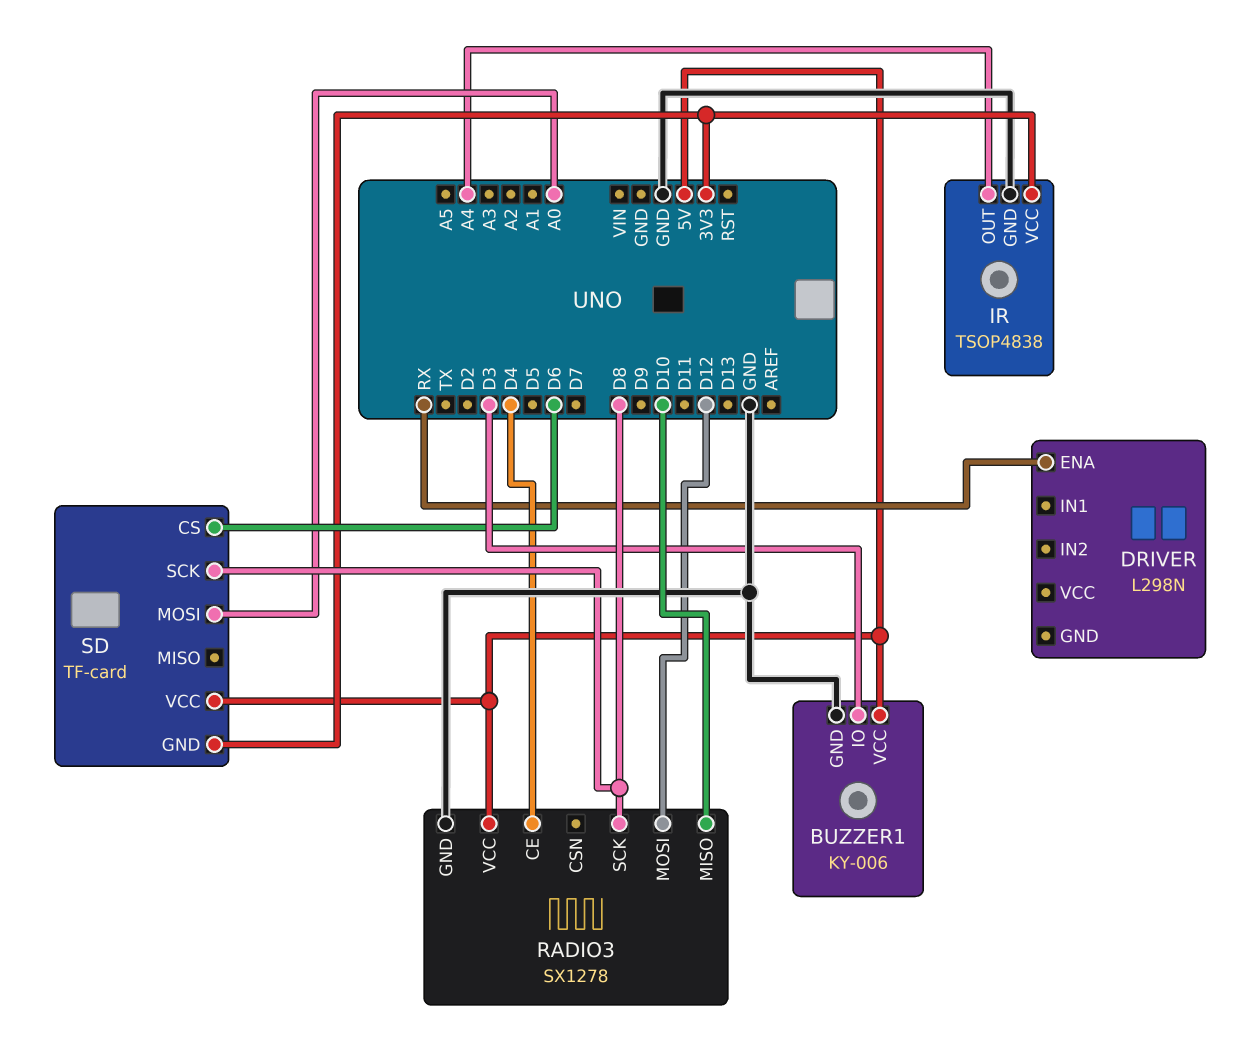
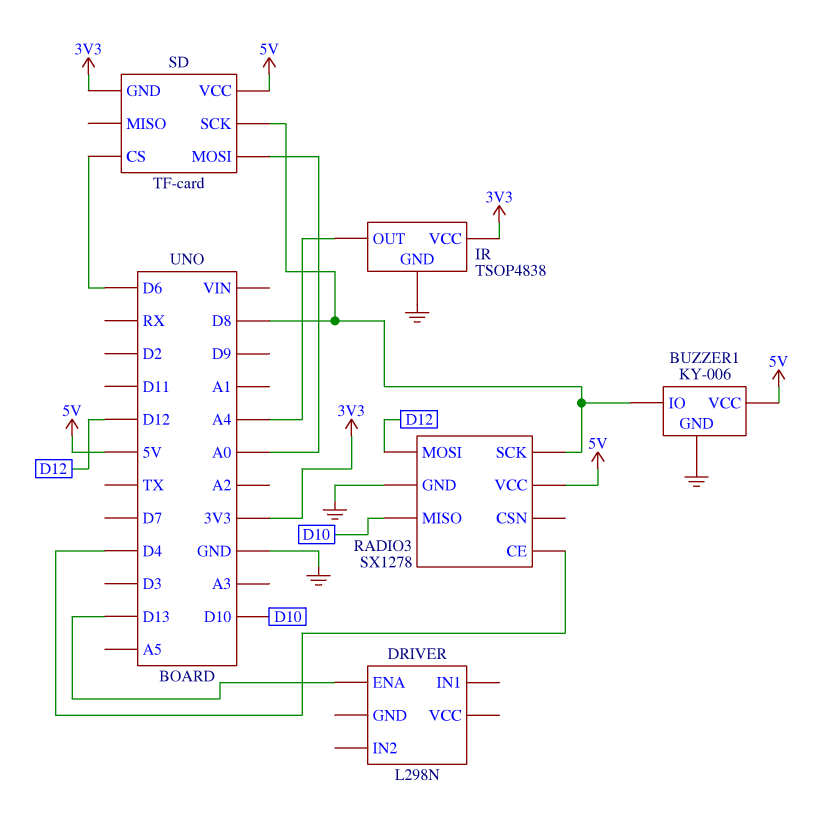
BUZZER1 pin IO: D3 -> D8
DRIVER pin ENA: RX -> D13

